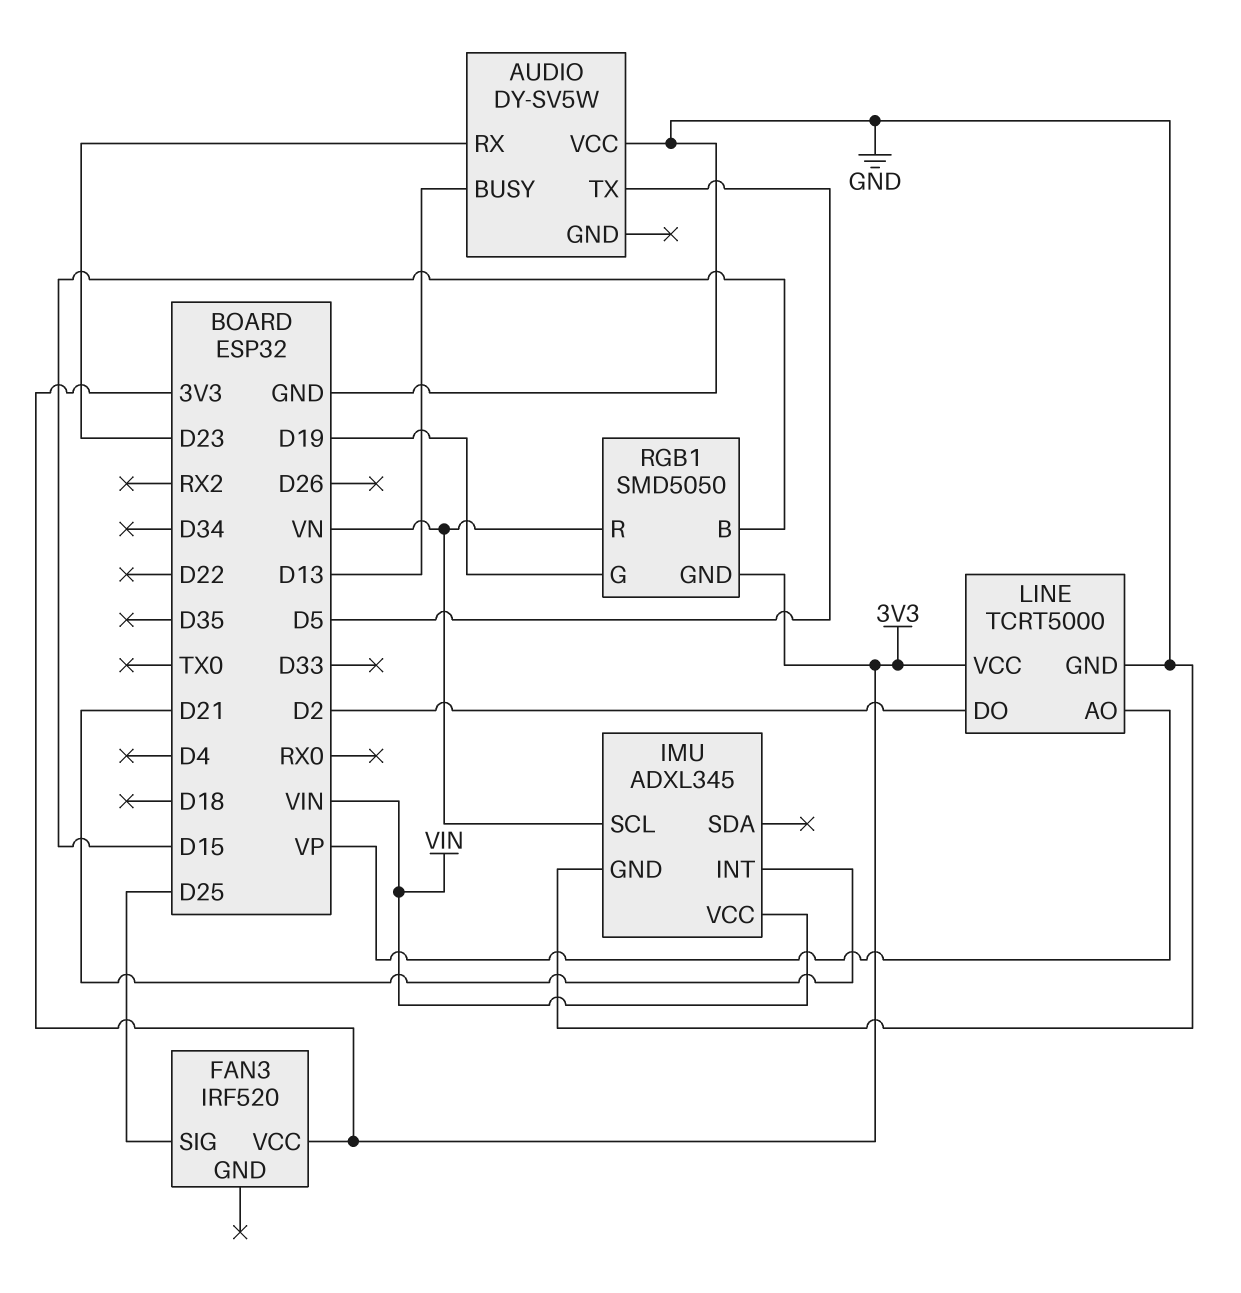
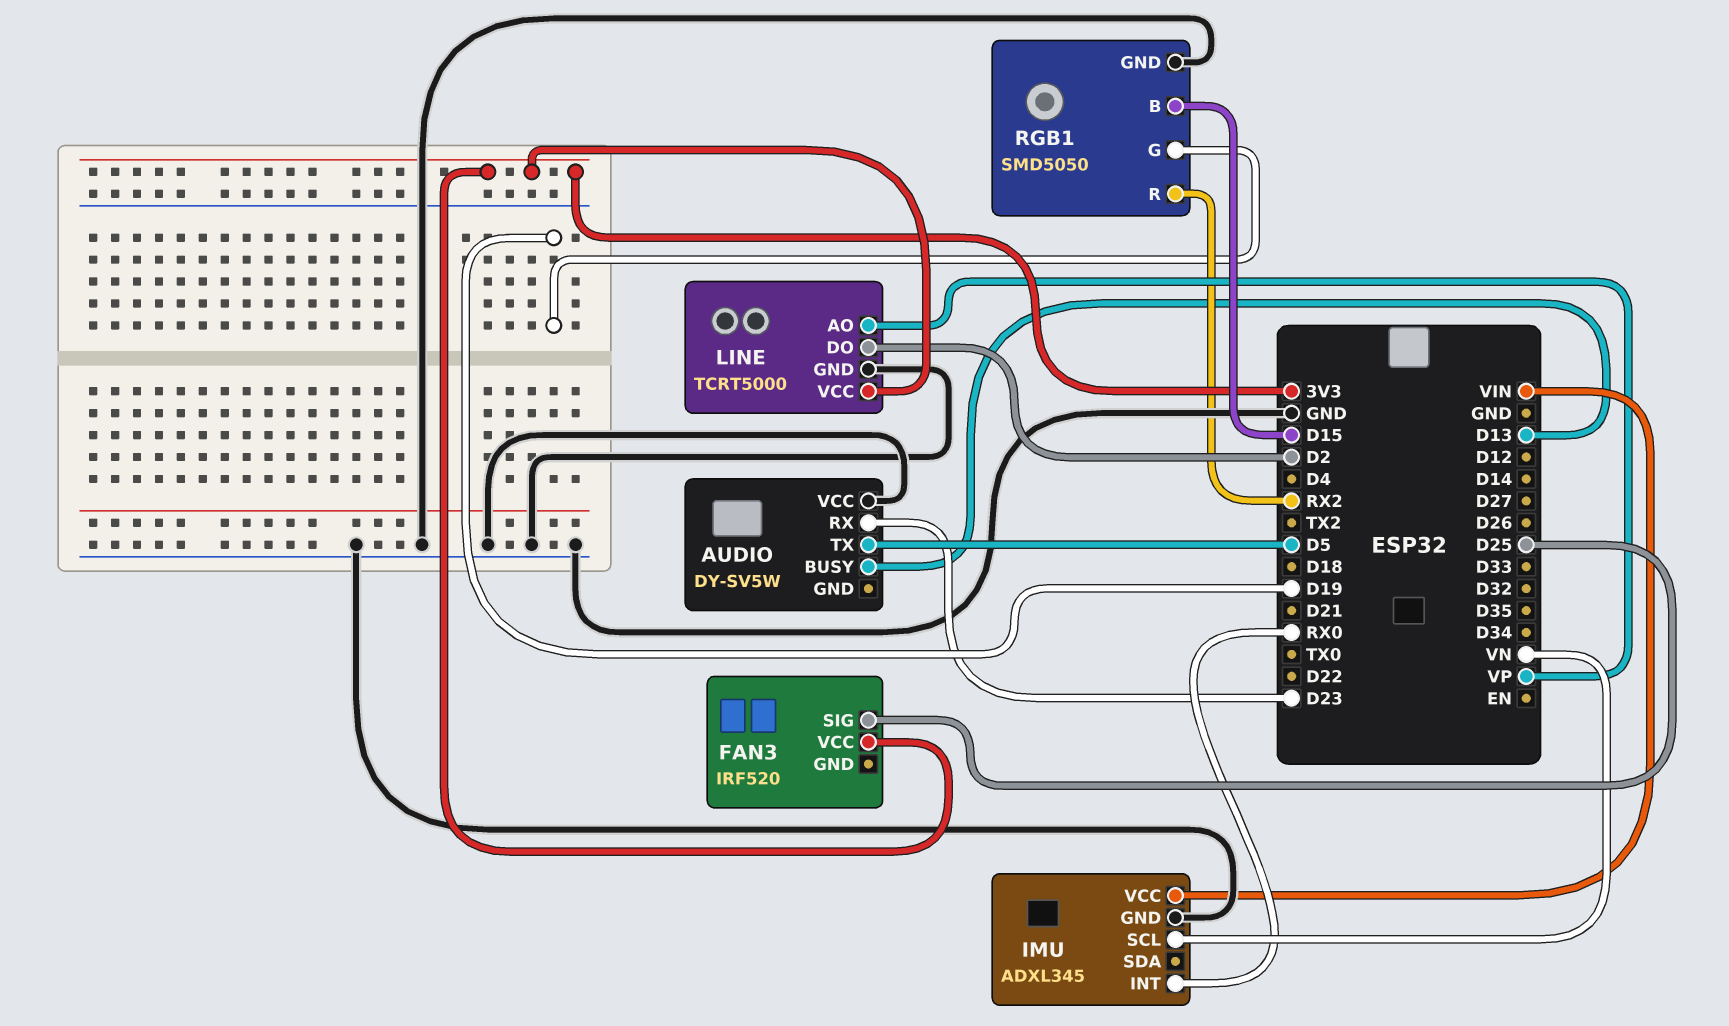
IMU pin INT: D21 -> RX0
RGB1 pin GND: 3V3 -> GND
RGB1 pin R: VN -> RX2

